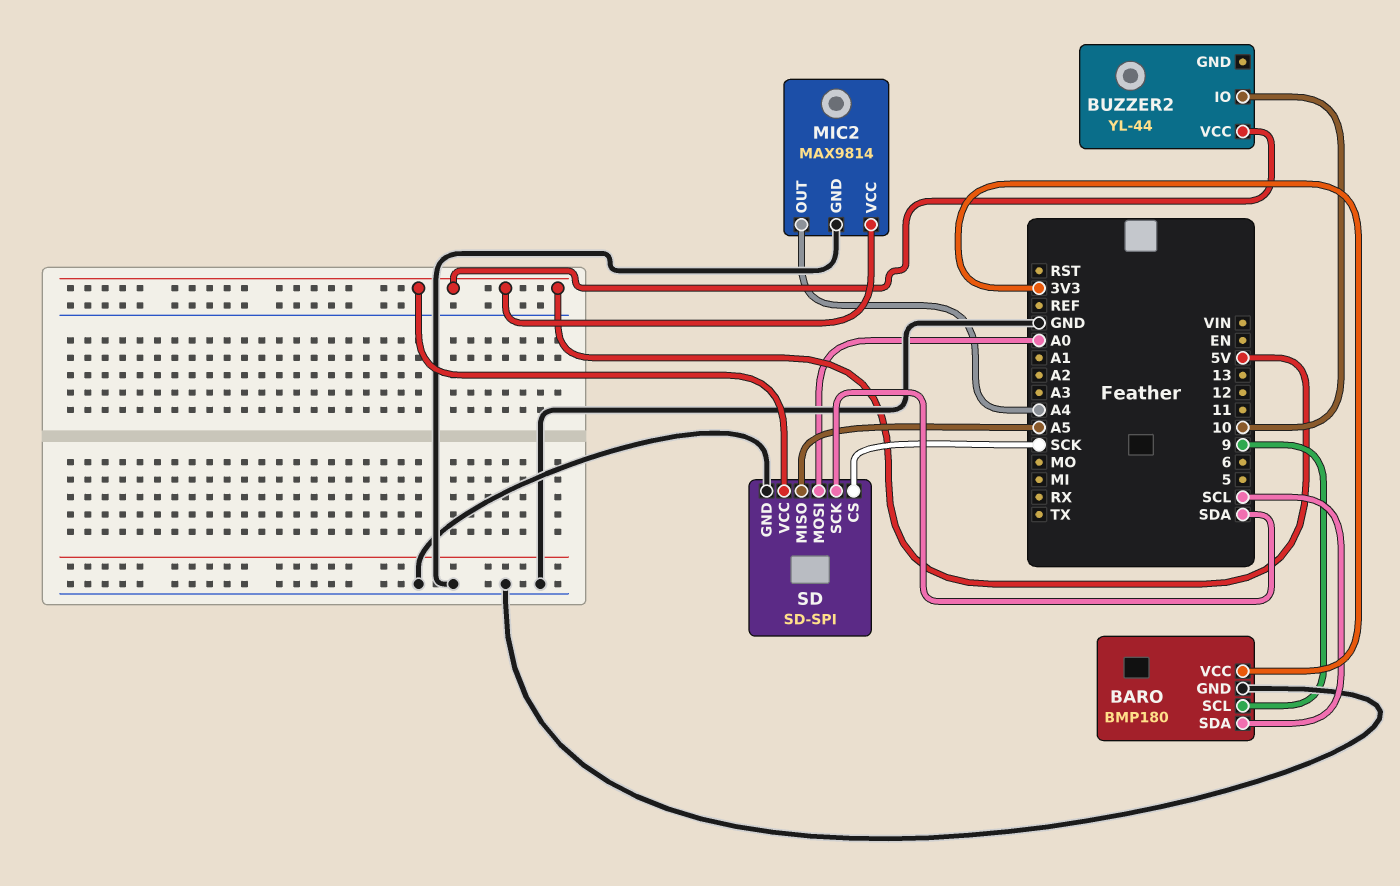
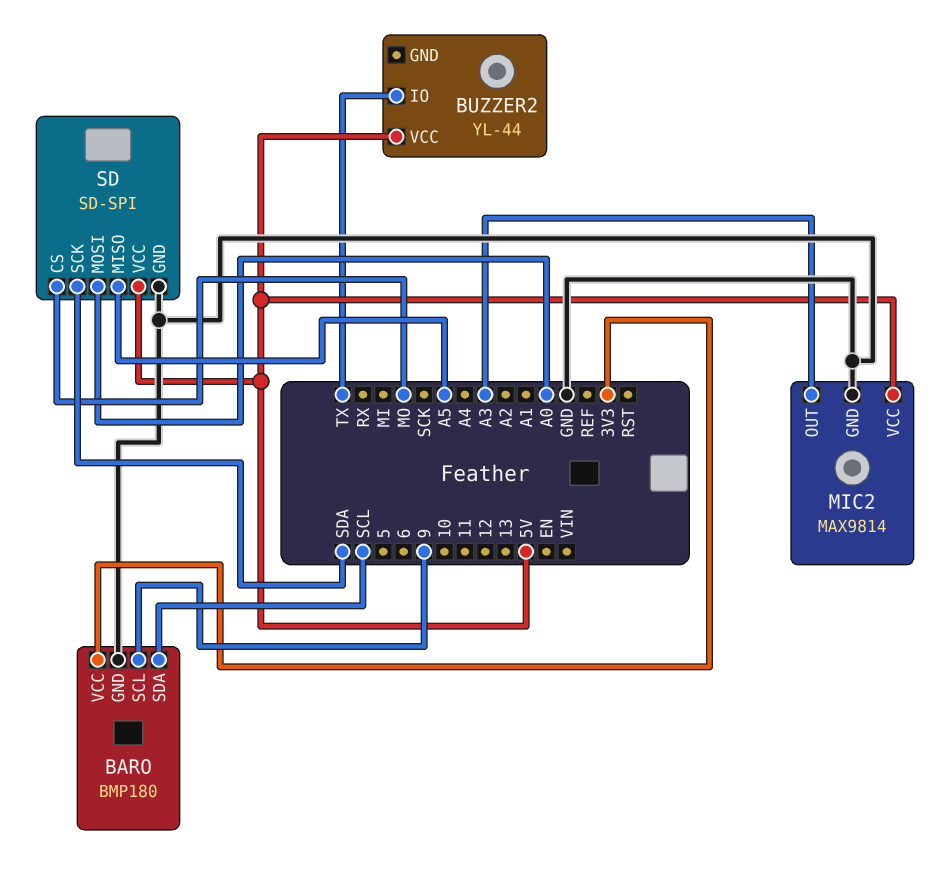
BUZZER2 pin IO: 10 -> TX
MIC2 pin OUT: A4 -> A3
SD pin CS: SCK -> MO

